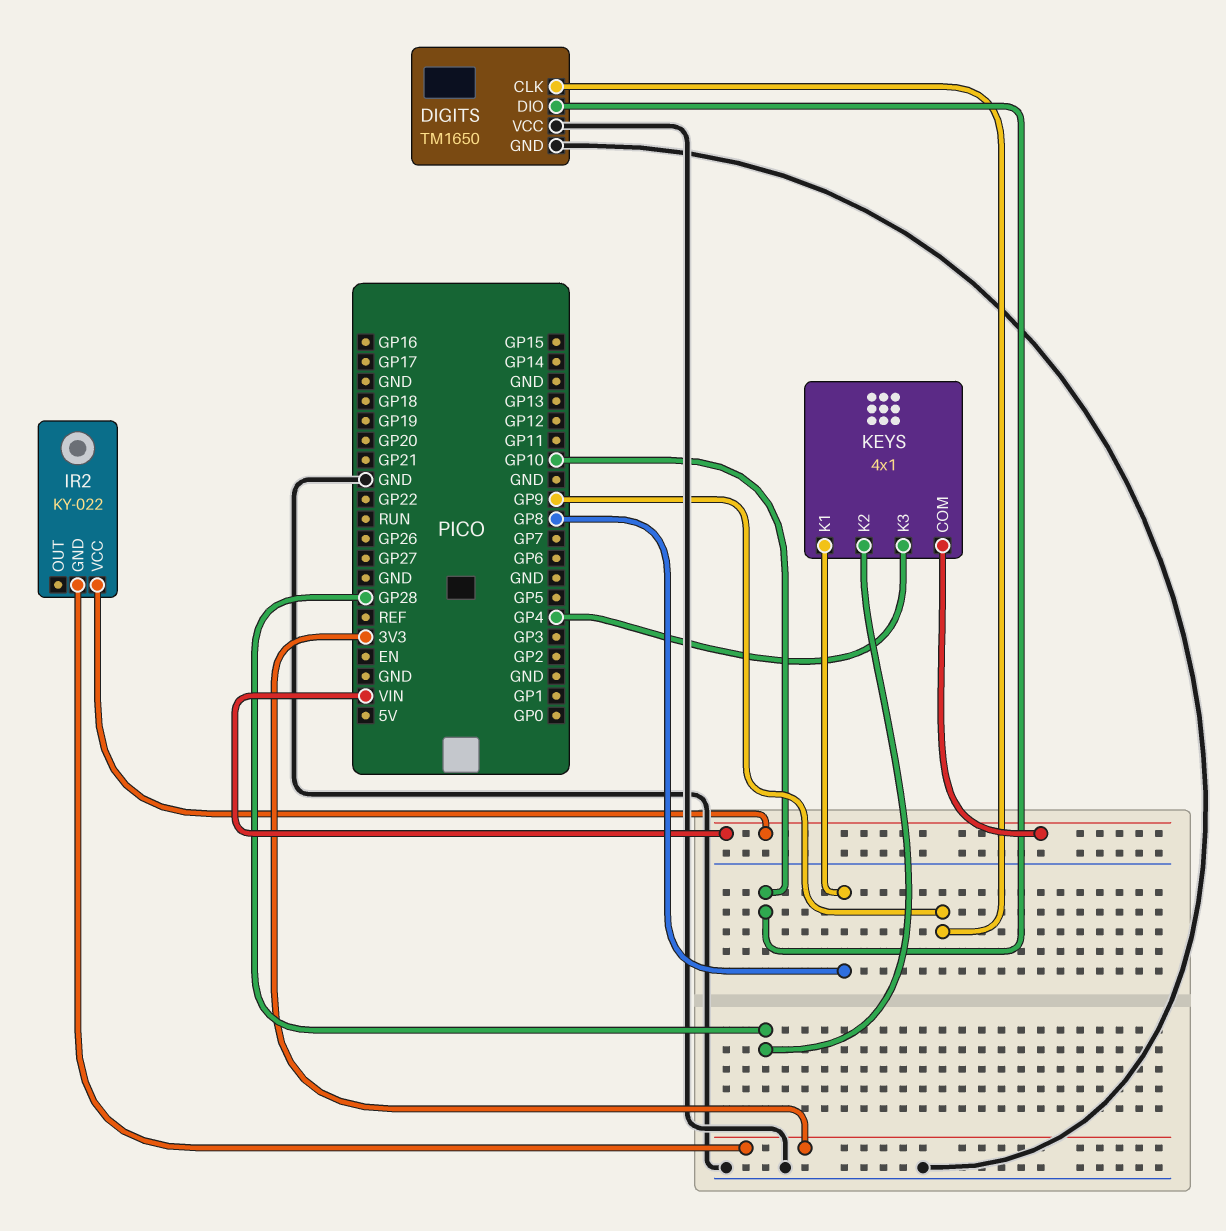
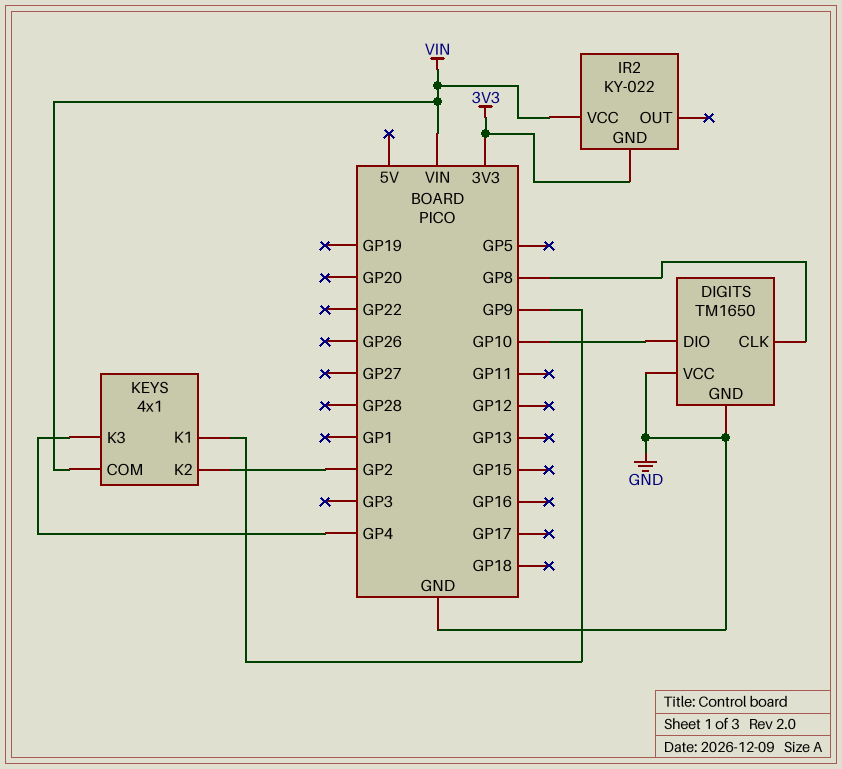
DIGITS pin CLK: GP9 -> GP8
KEYS pin K1: GP8 -> GP9
KEYS pin K2: GP28 -> GP2

